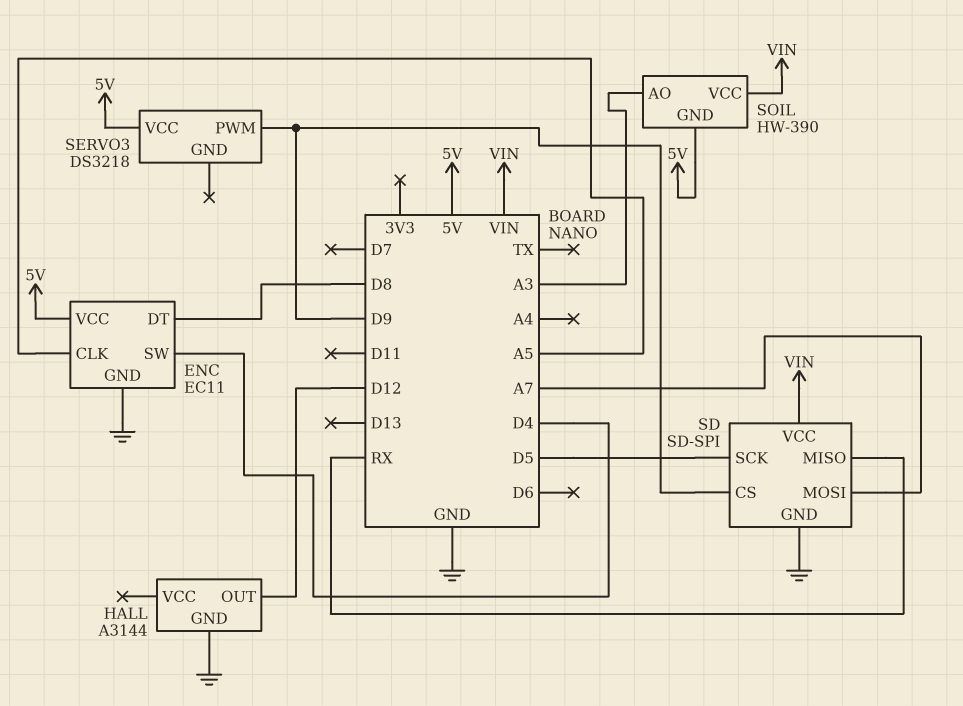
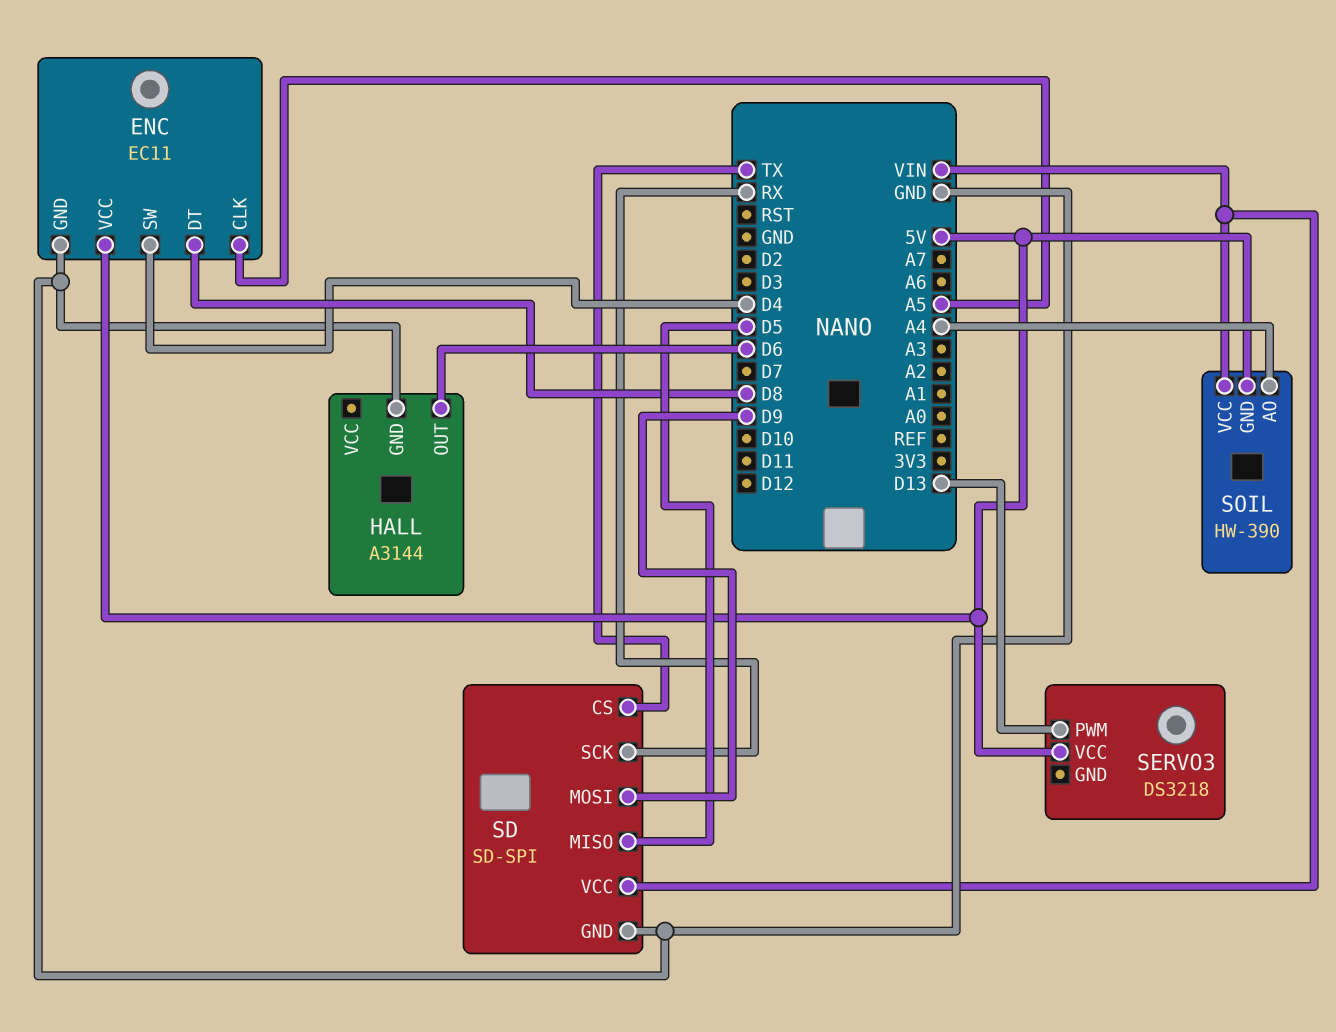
HALL pin OUT: D12 -> D6
SD pin CS: D9 -> TX
SD pin MISO: RX -> D5
SD pin MOSI: A7 -> D9
SD pin SCK: D5 -> RX
SERVO3 pin PWM: D9 -> D13
SOIL pin AO: A3 -> A4

